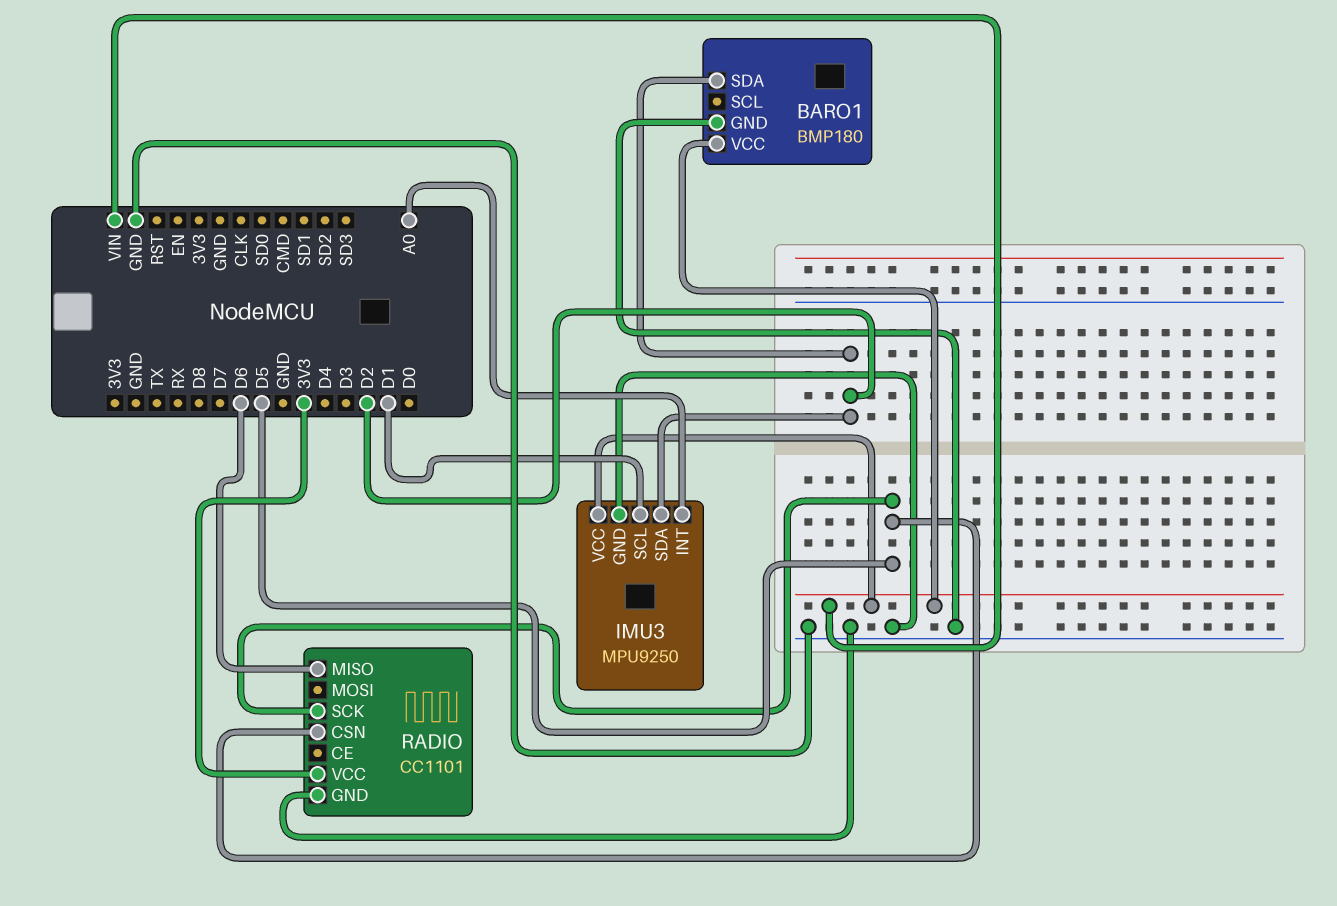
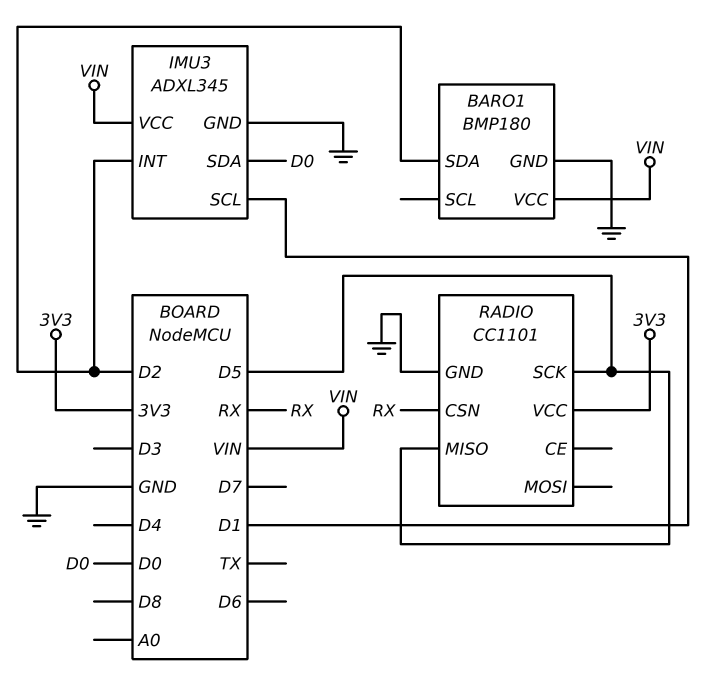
IMU3: MPU9250 -> ADXL345
IMU3 pin INT: A0 -> D2
IMU3 pin SDA: D2 -> D0
RADIO pin CSN: D5 -> RX
RADIO pin MISO: D6 -> D5

